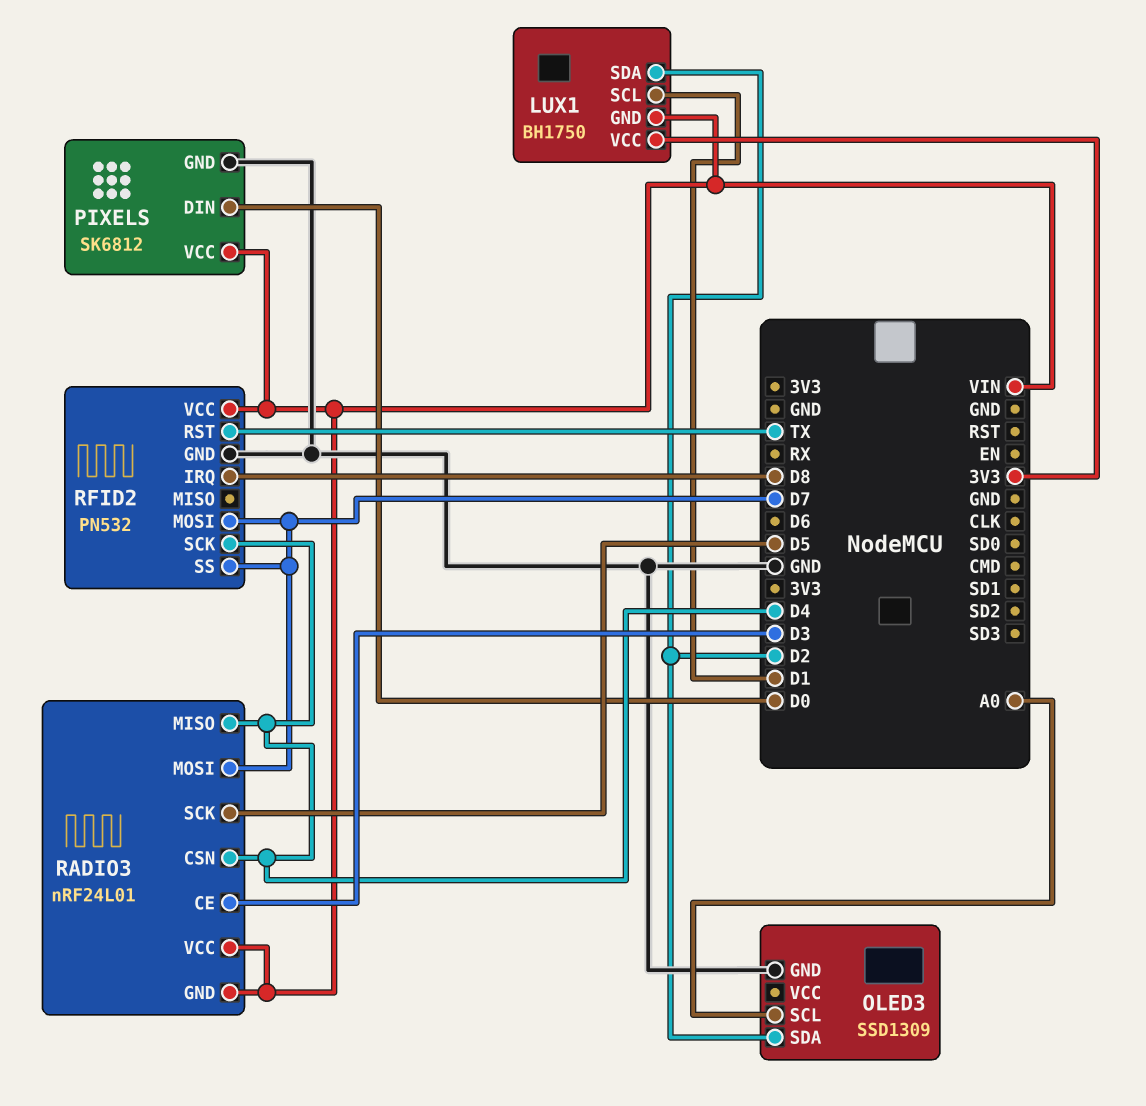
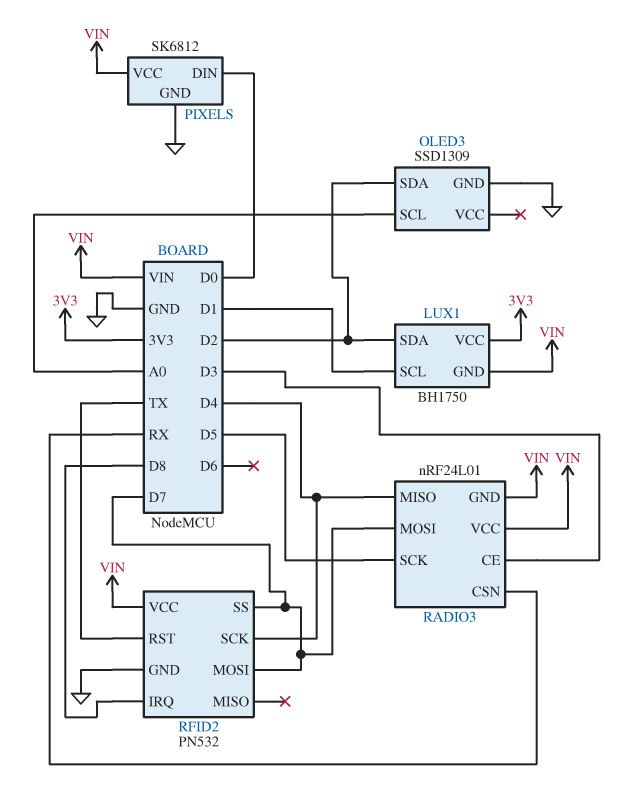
RADIO3 pin CSN: D4 -> RX

